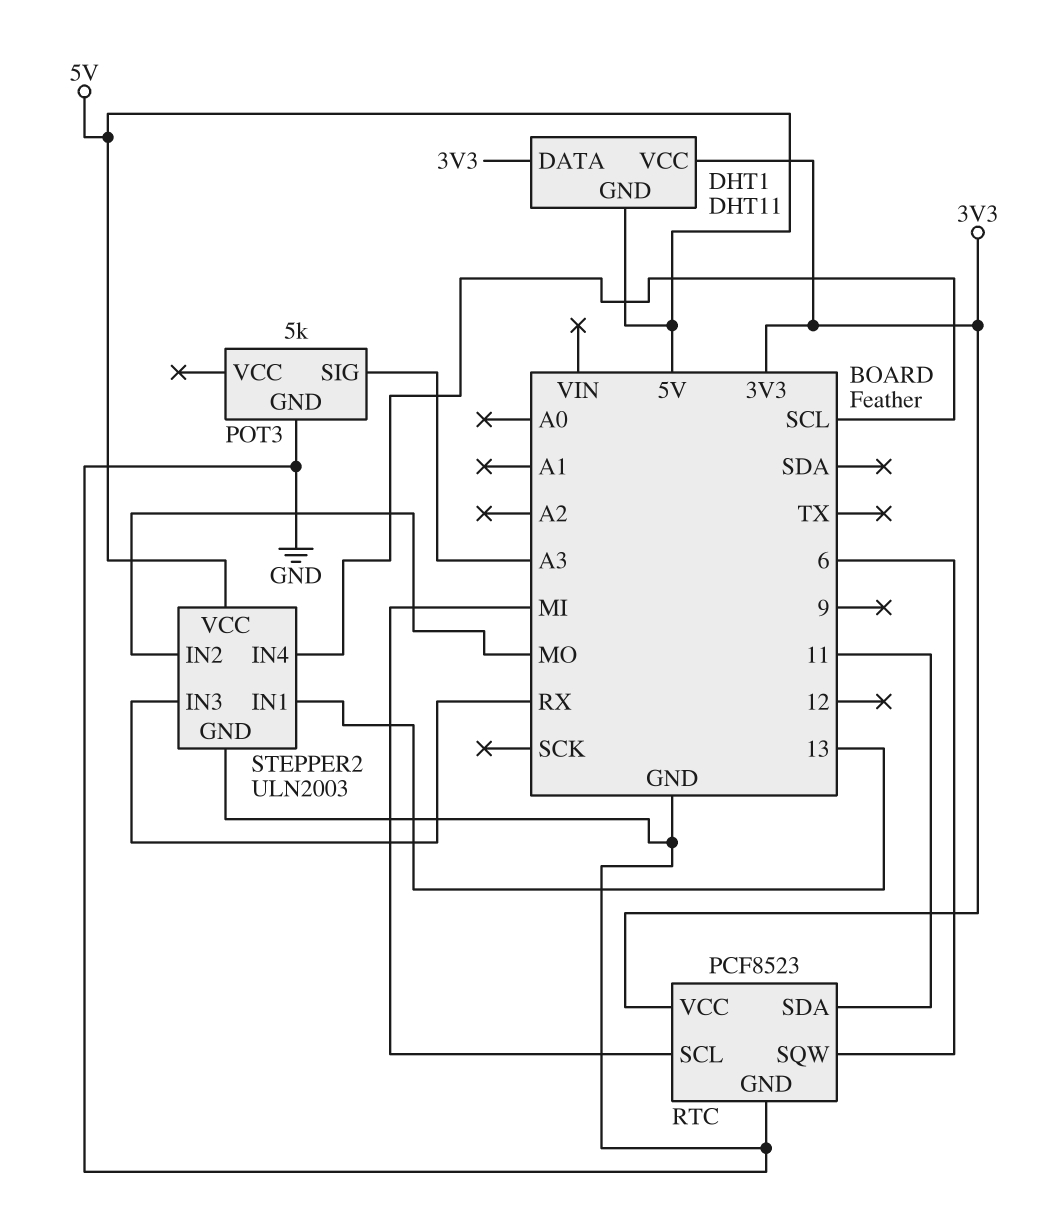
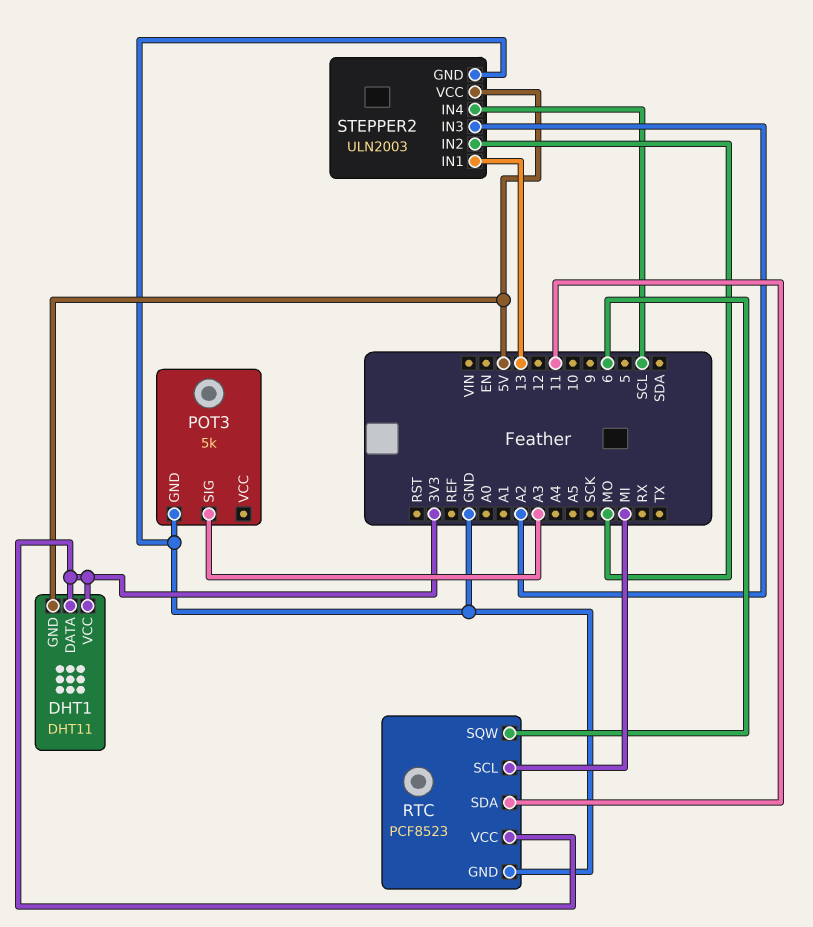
STEPPER2 pin IN3: RX -> A2

